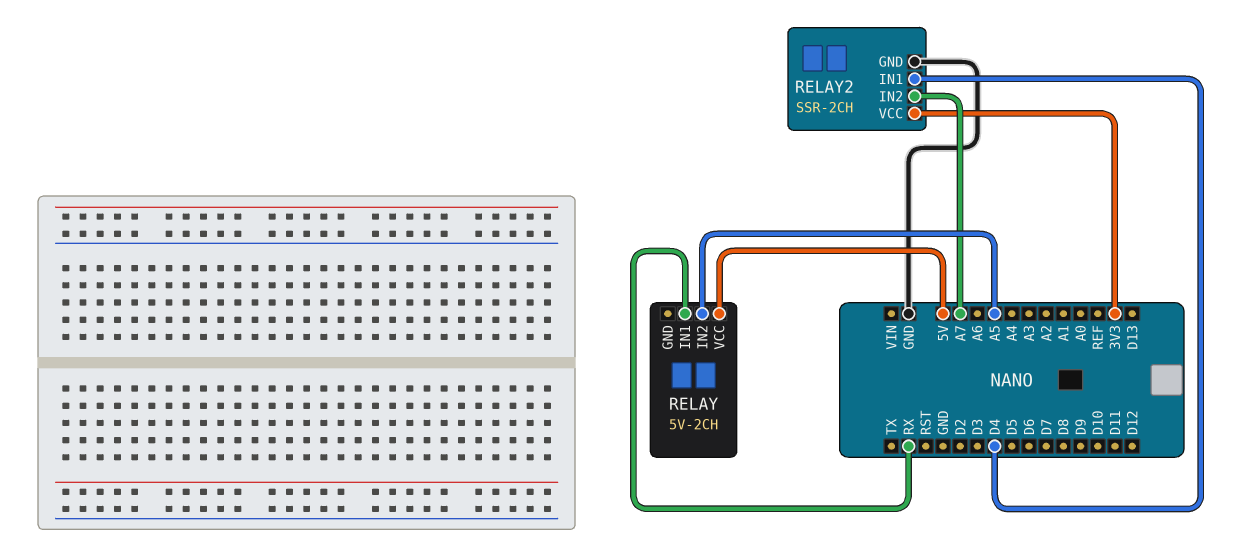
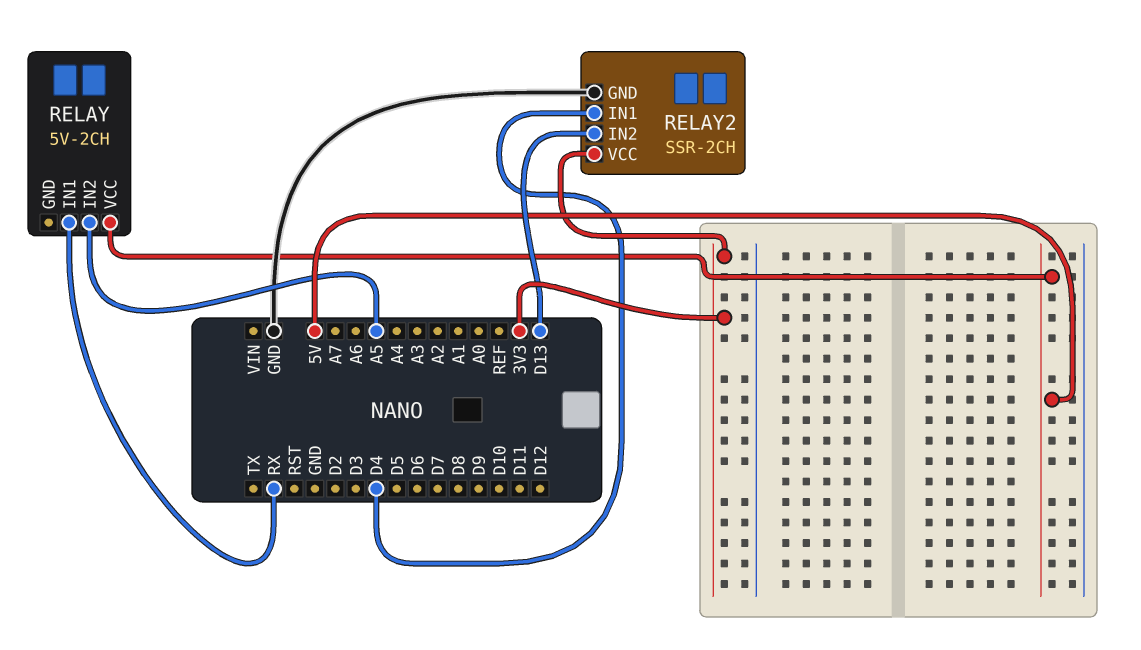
RELAY2 pin IN2: A7 -> D13

